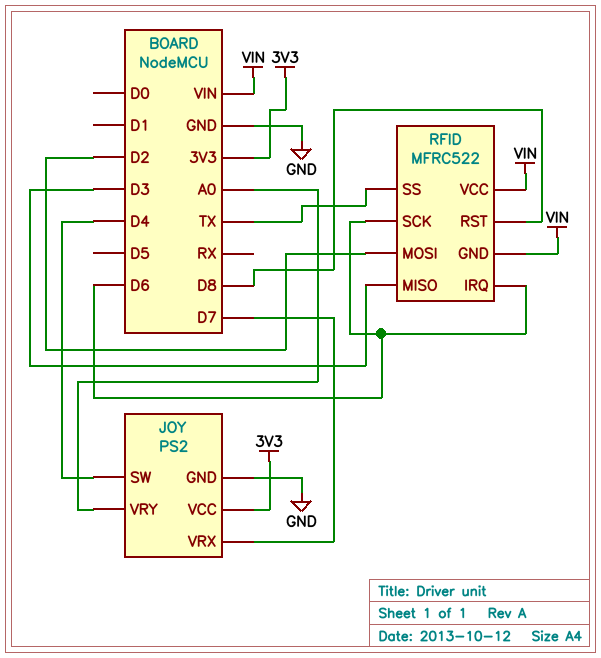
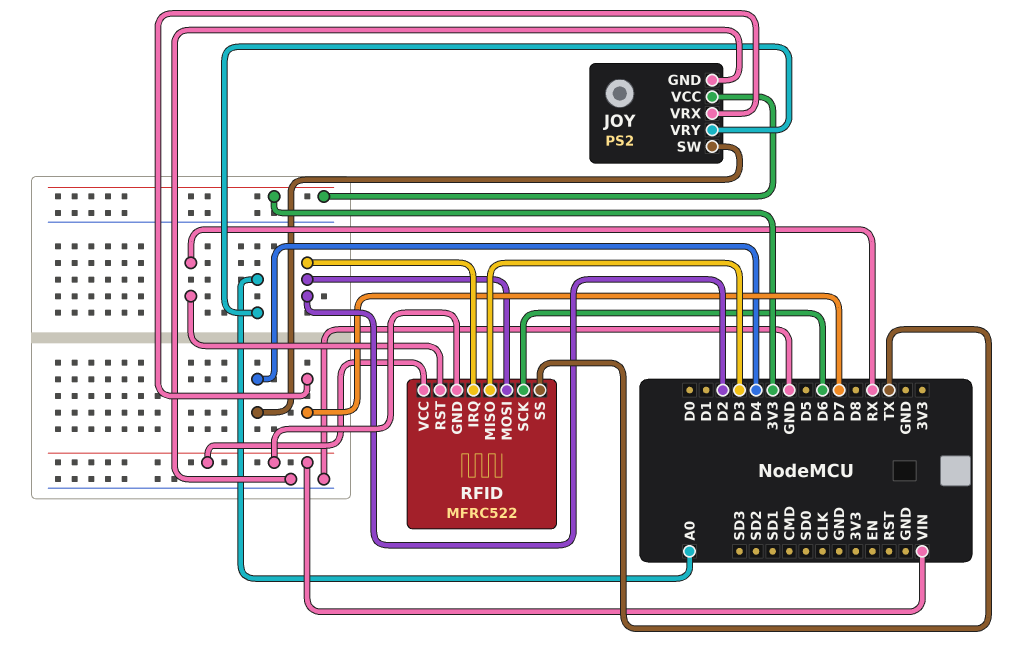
RFID pin IRQ: D6 -> D2
RFID pin RST: D8 -> RX

